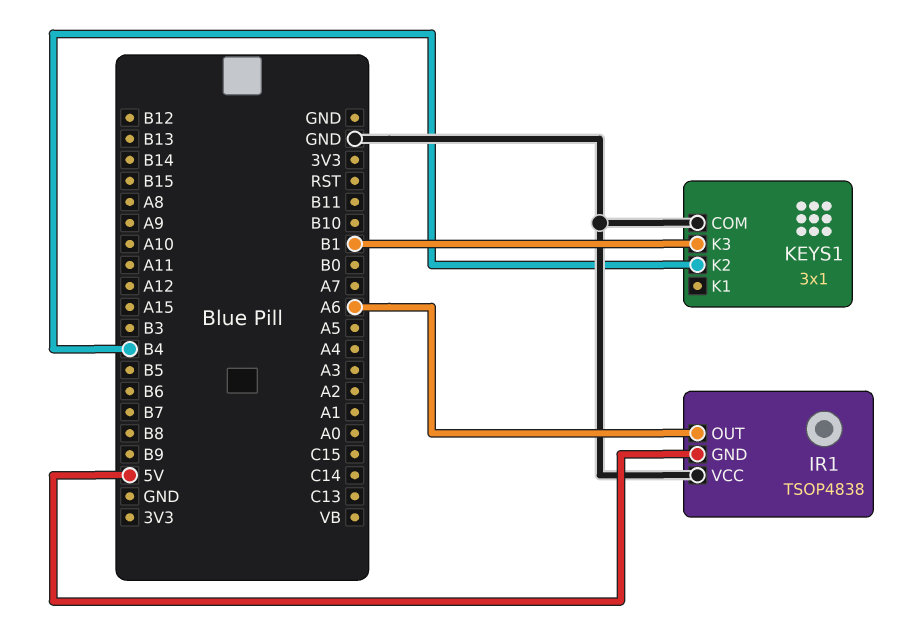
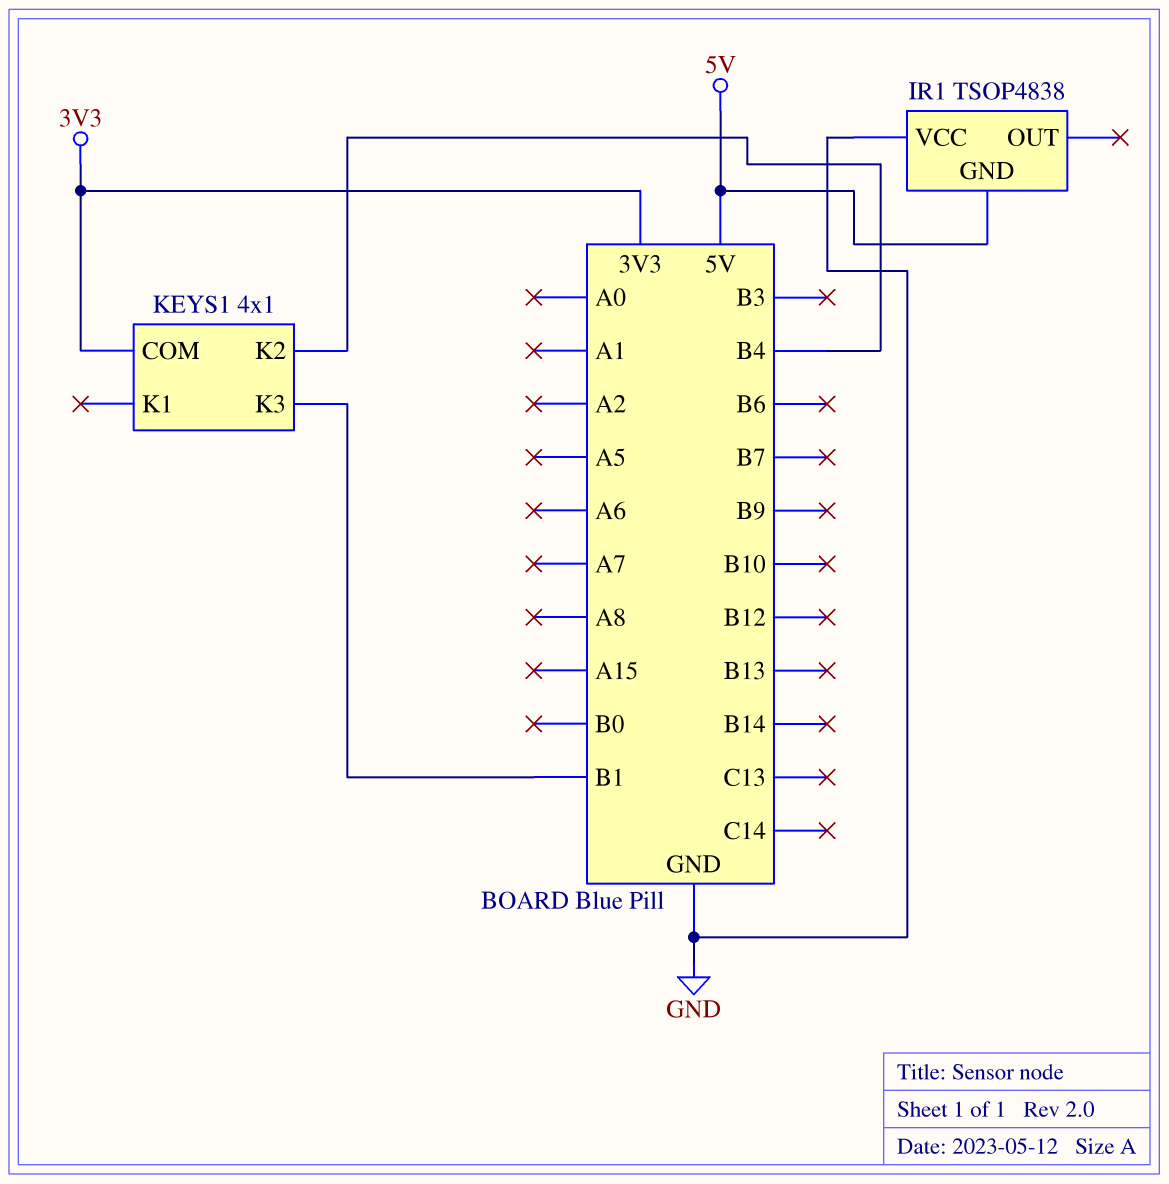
IR1 pin OUT: A6 -> none
KEYS1: 3x1 -> 4x1
KEYS1 pin COM: GND -> 3V3

